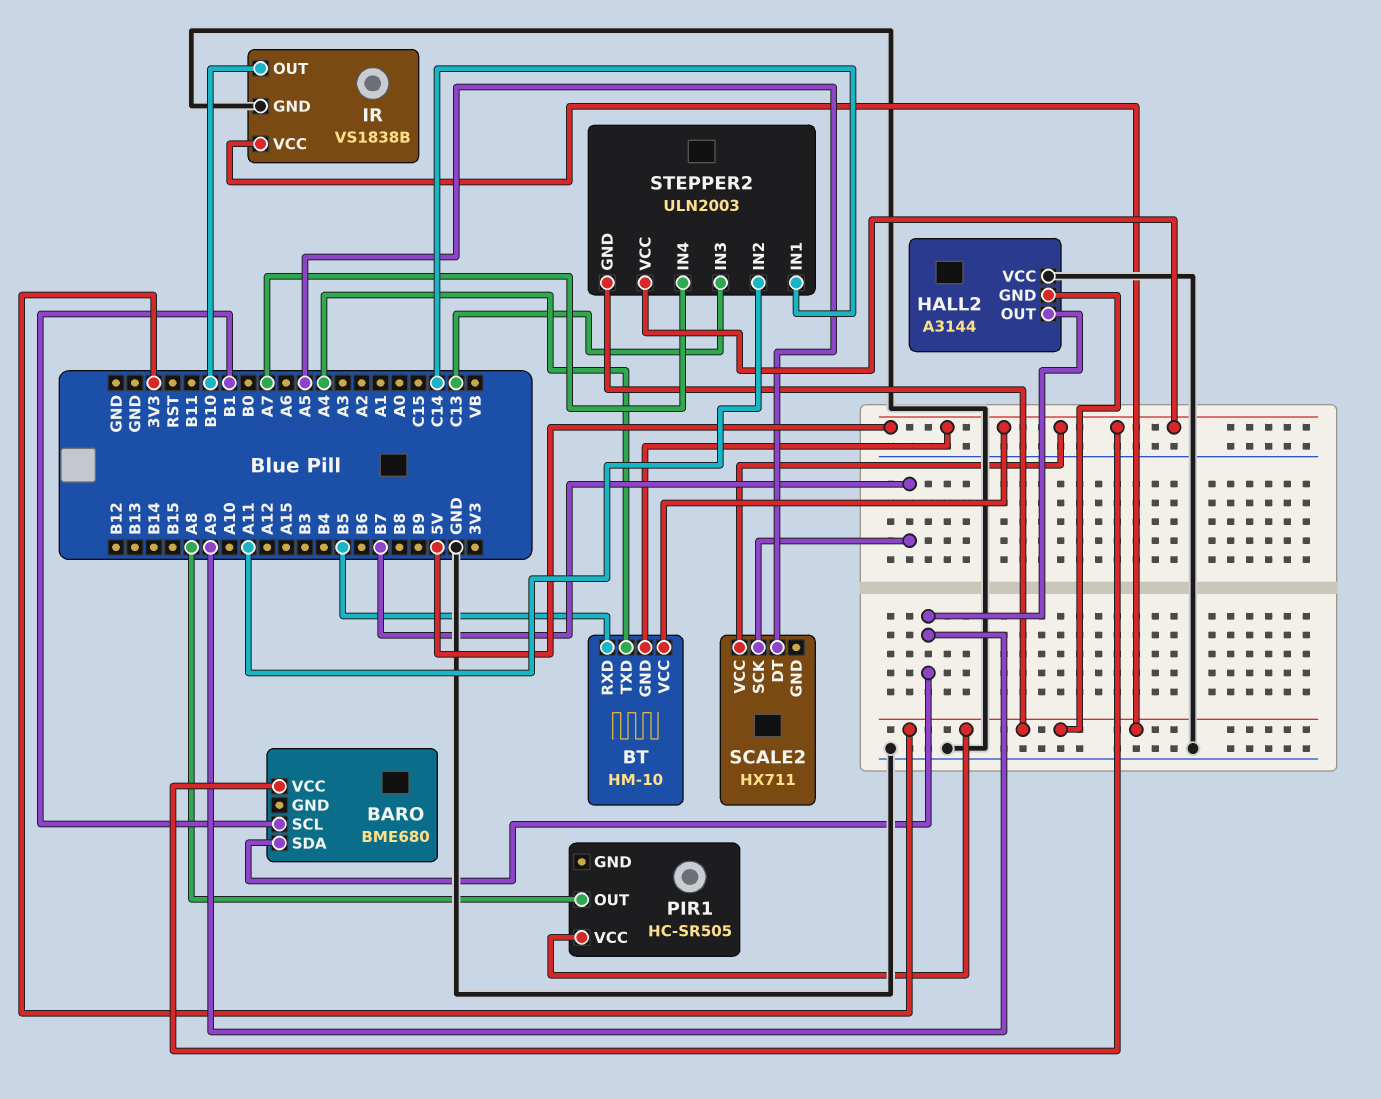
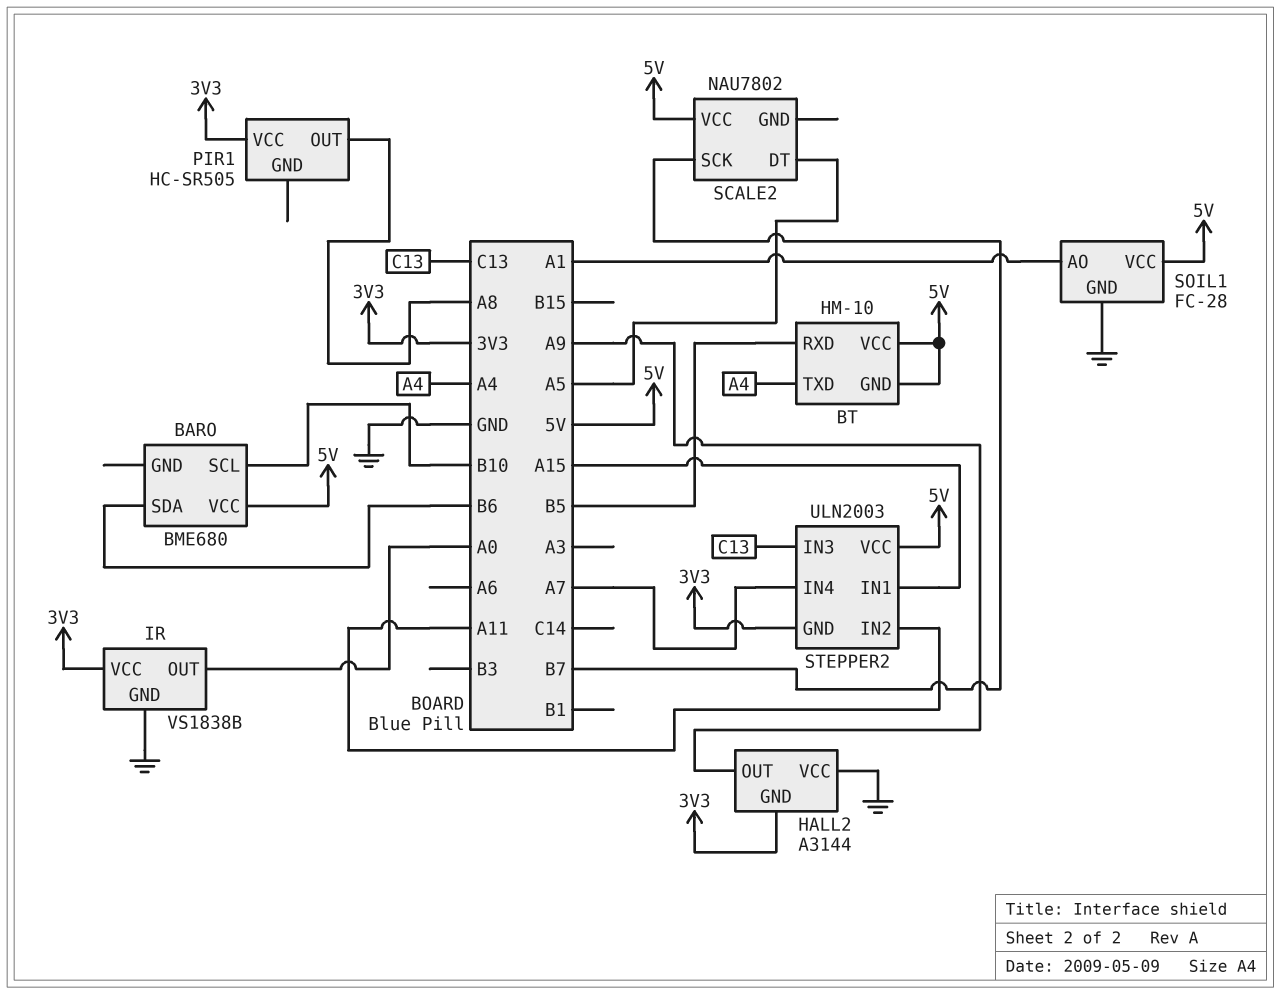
BARO pin SCL: B1 -> B10
BARO pin SDA: A9 -> B6
IR pin OUT: B10 -> A0
SCALE2: HX711 -> NAU7802
SOIL1: none -> FC-28
SOIL1 pin AO: none -> A1
SOIL1 pin GND: none -> GND
SOIL1 pin VCC: none -> 5V
STEPPER2 pin IN1: C14 -> A15

